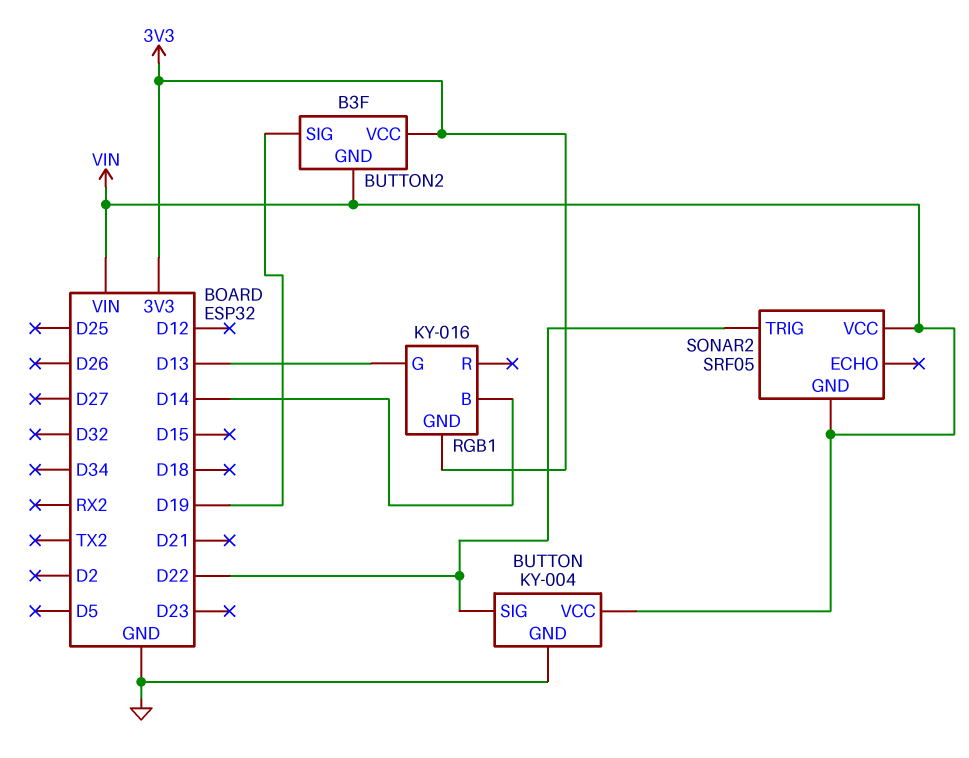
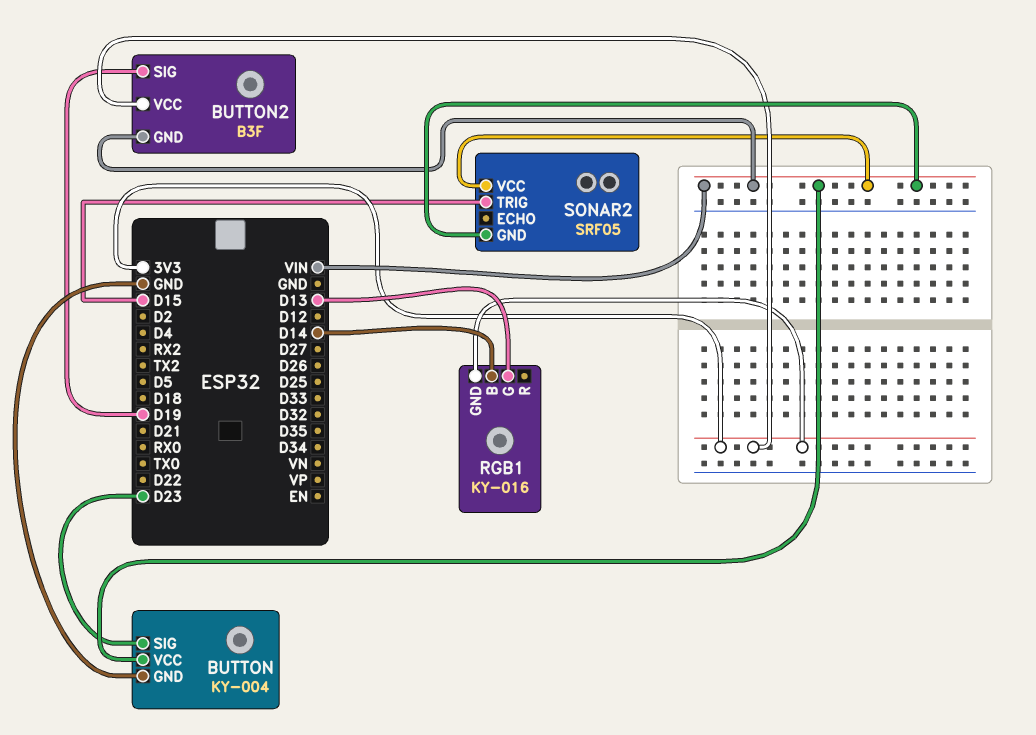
BUTTON pin SIG: D22 -> D23
SONAR2 pin TRIG: D22 -> D15

